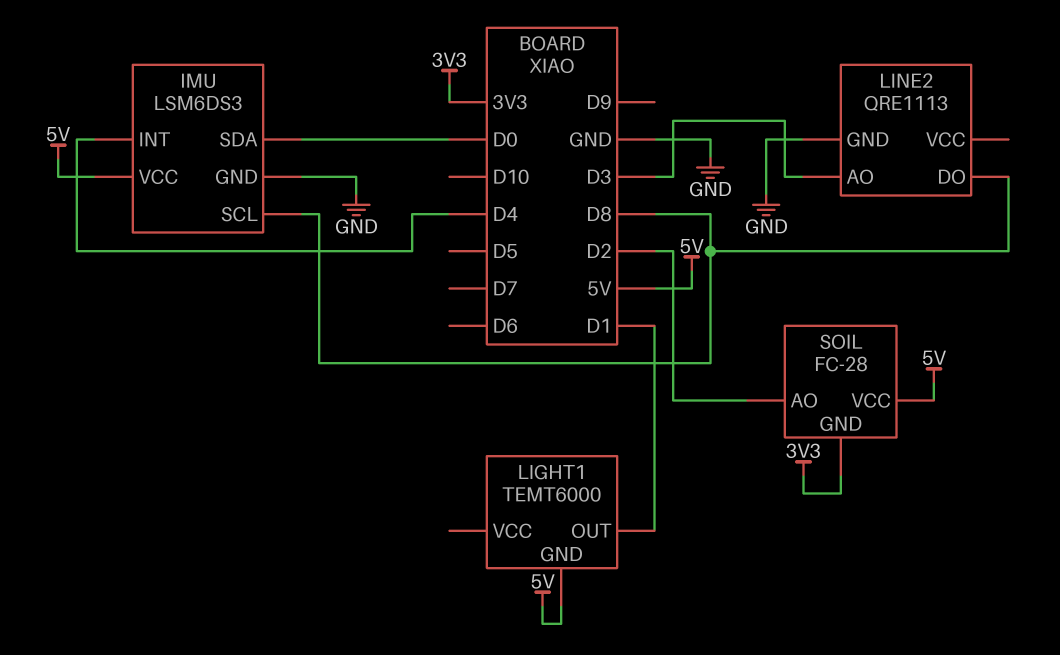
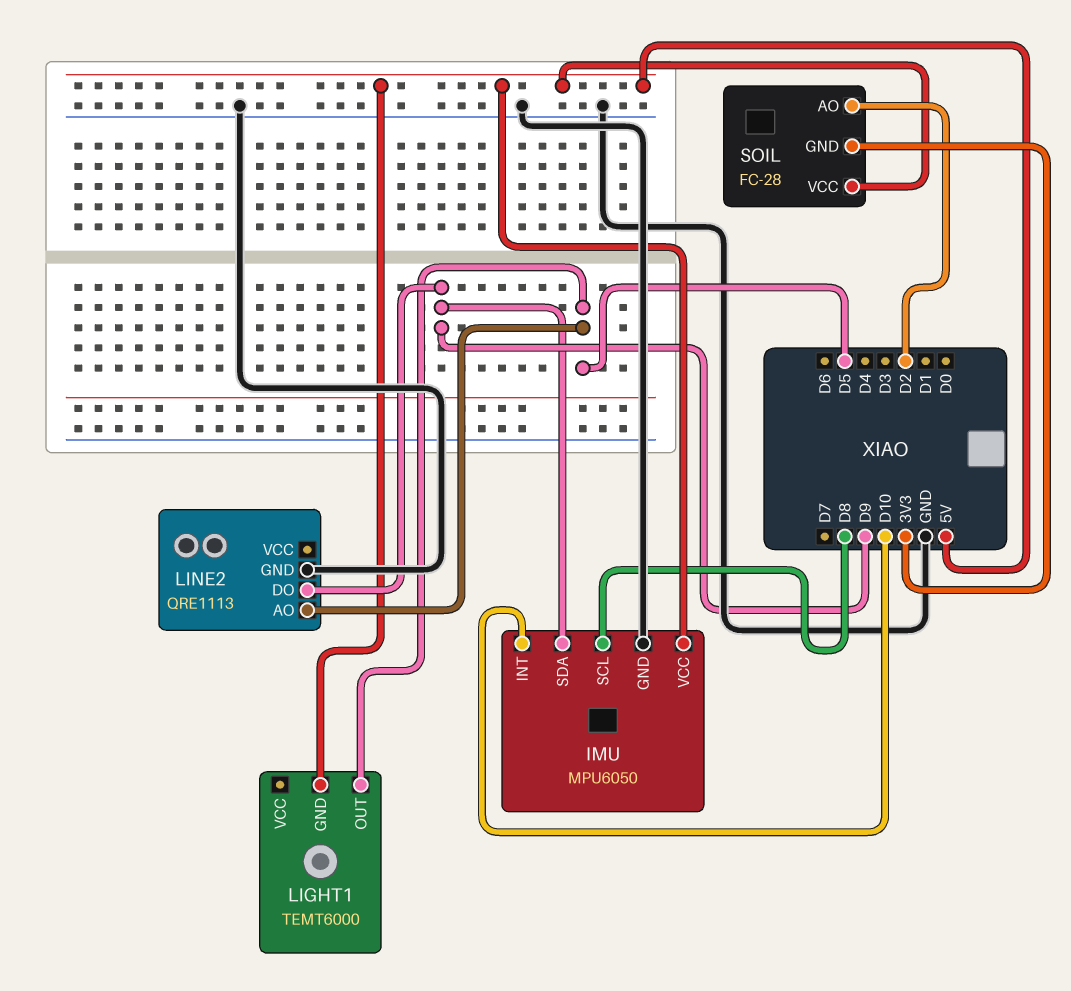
IMU: LSM6DS3 -> MPU6050
IMU pin INT: D4 -> D10
IMU pin SDA: D0 -> D9
LIGHT1 pin OUT: D1 -> D5
LINE2 pin AO: D3 -> D5
LINE2 pin DO: D8 -> D9

